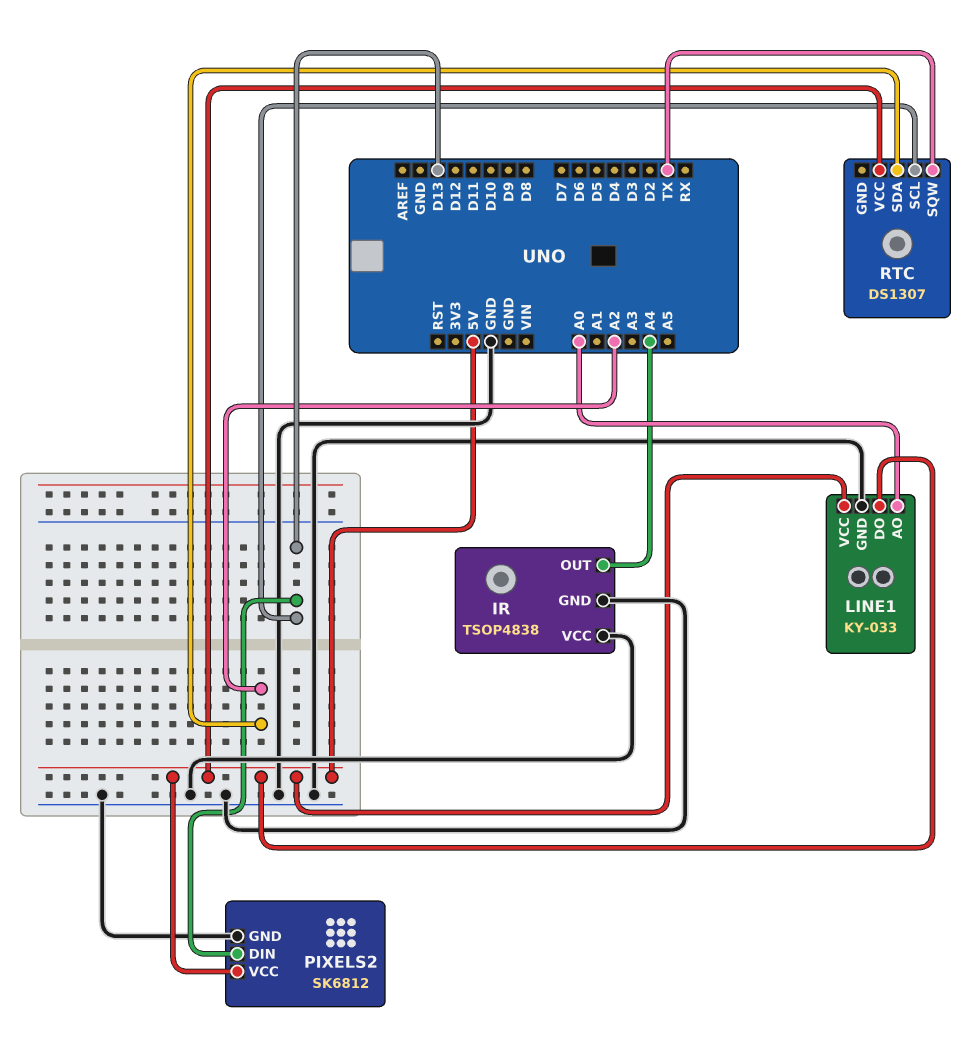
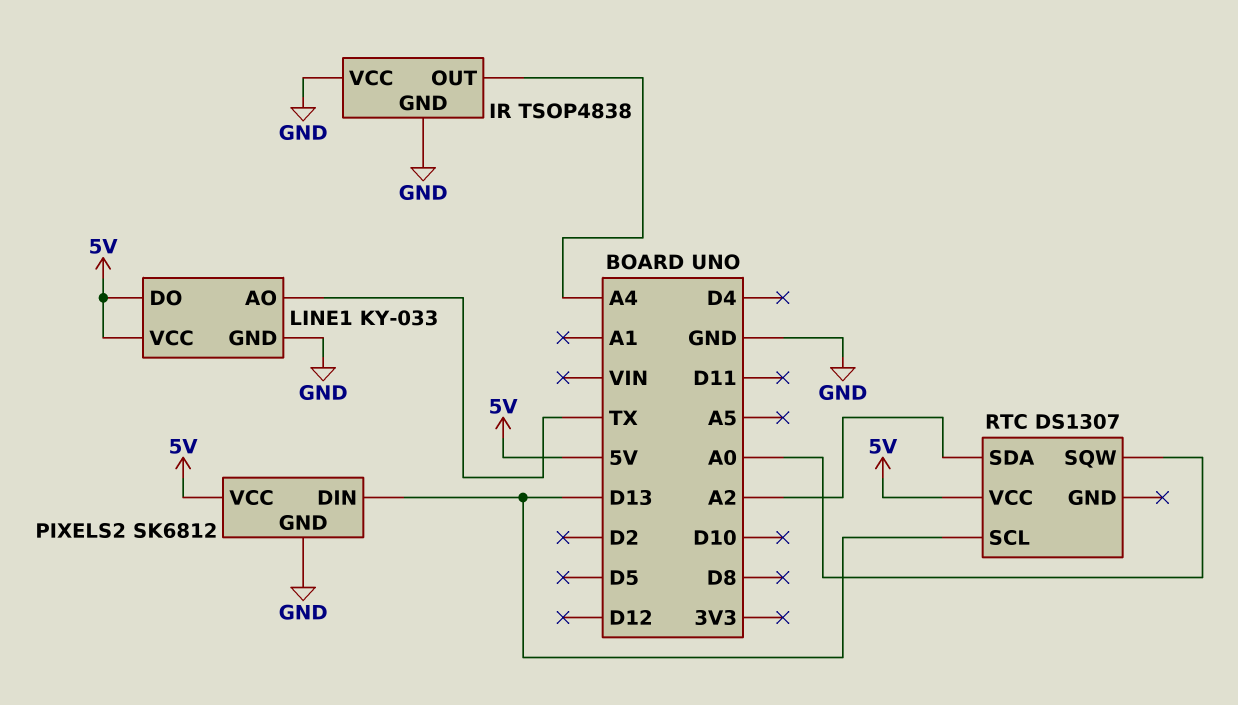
LINE1 pin AO: A0 -> TX
RTC pin SQW: TX -> A0

